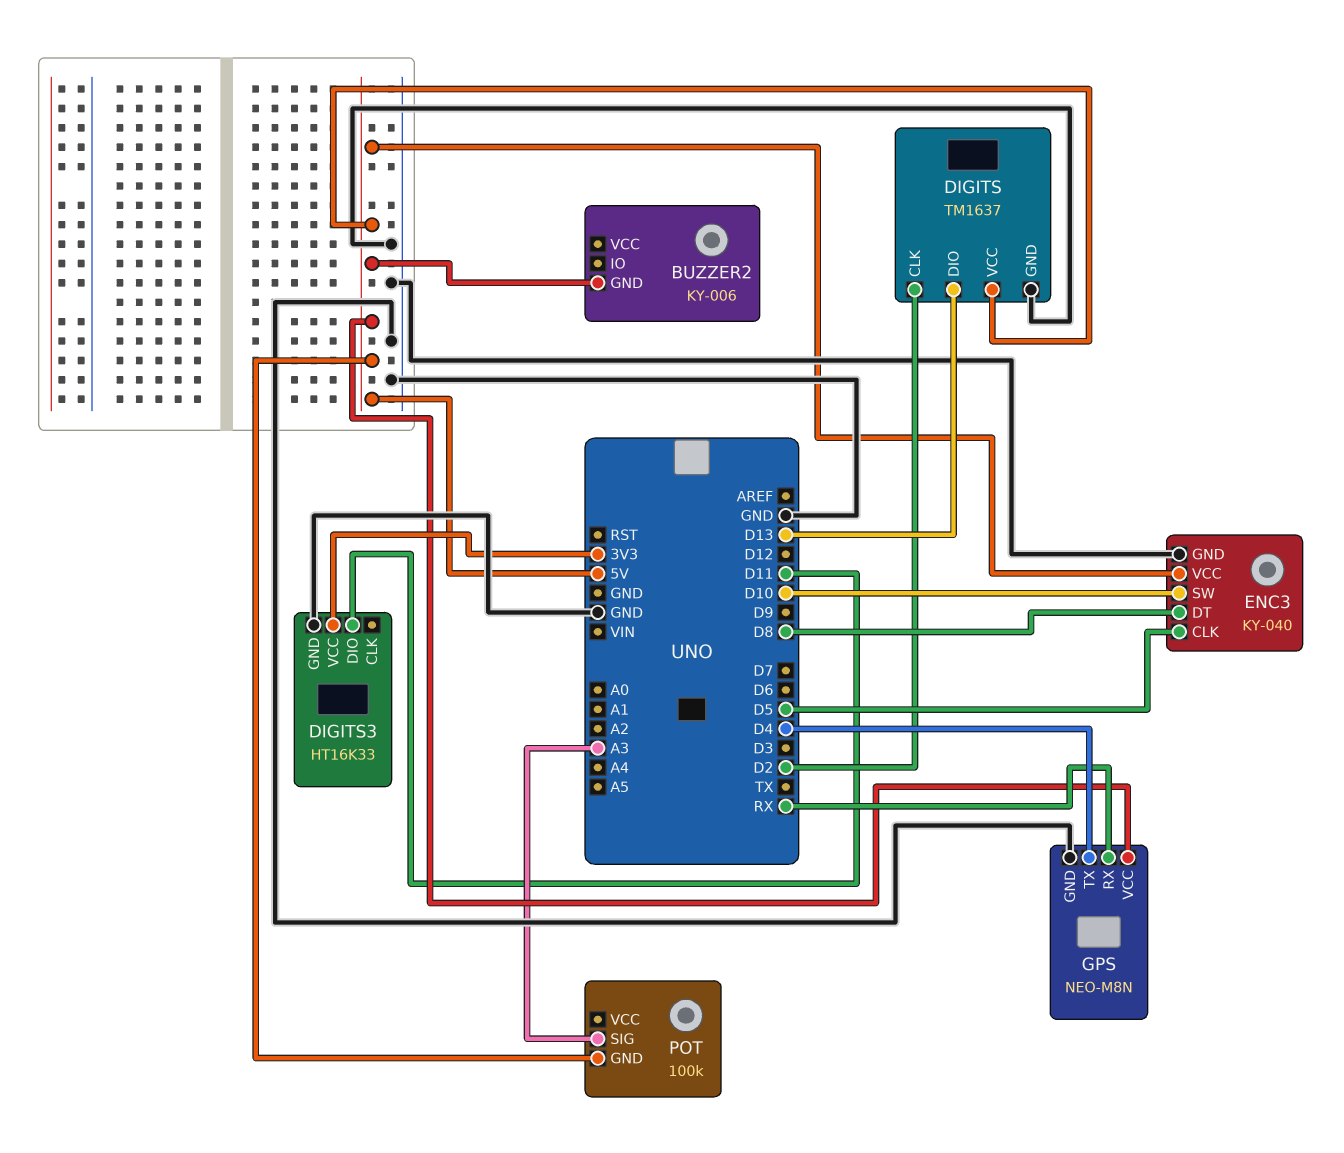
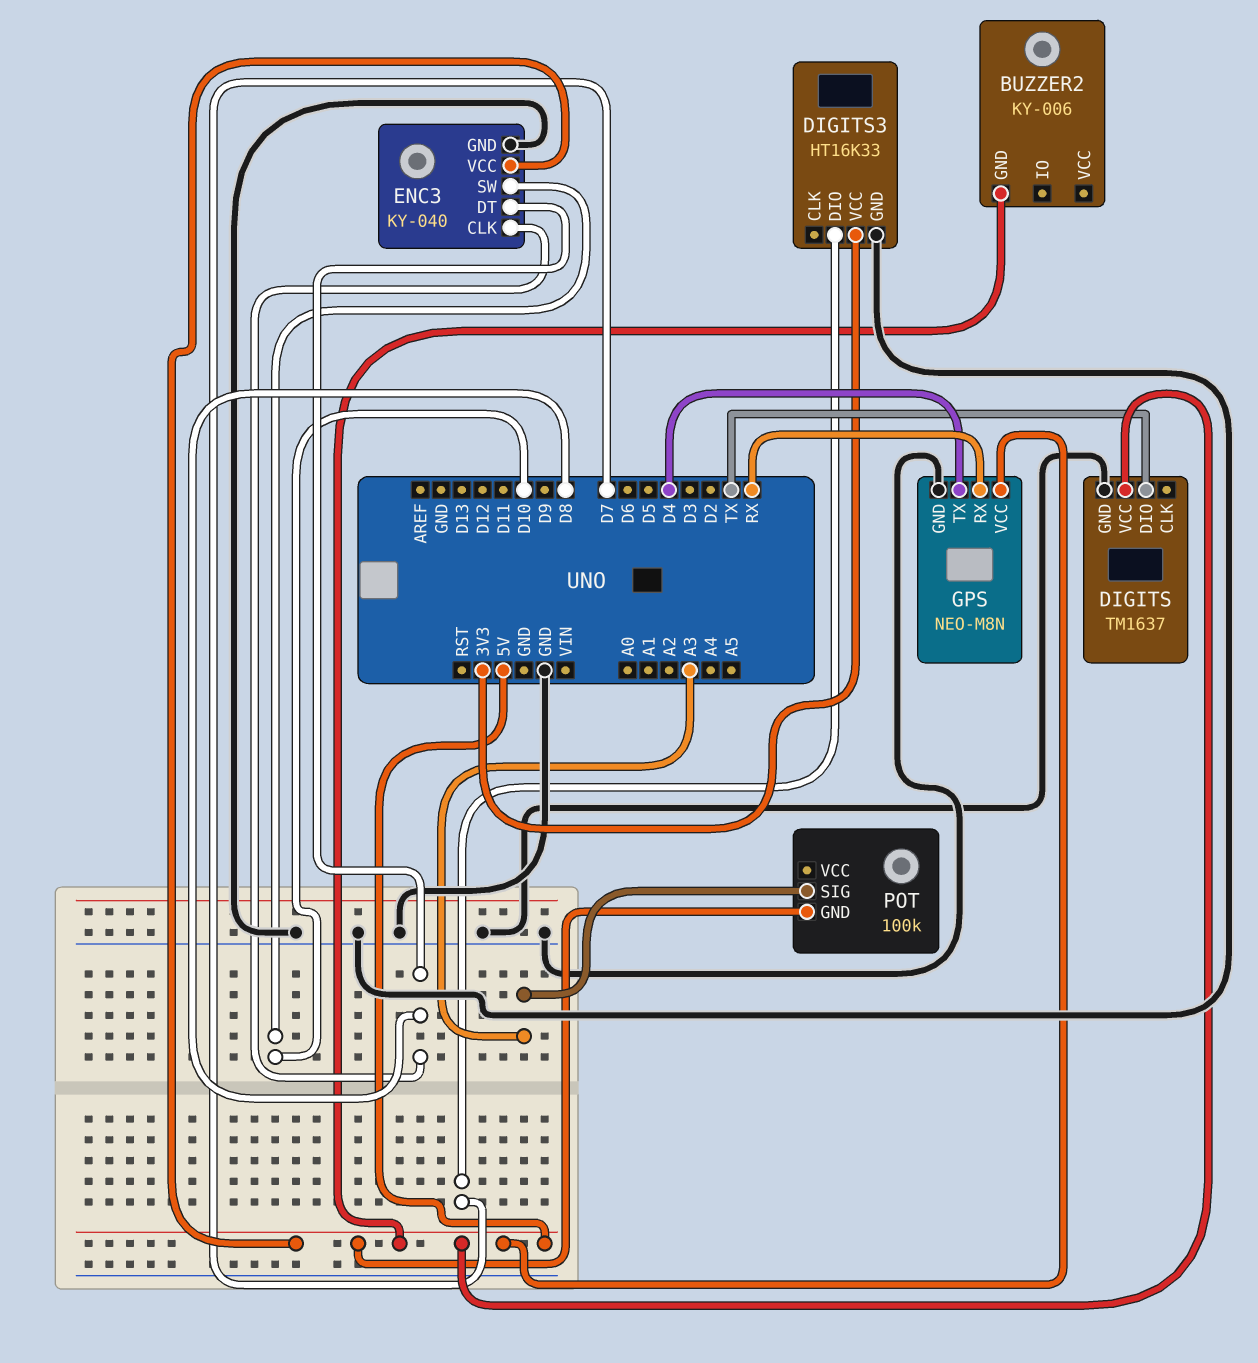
DIGITS pin CLK: D2 -> none
DIGITS pin DIO: D13 -> TX
DIGITS3 pin DIO: D11 -> D7
ENC3 pin CLK: D5 -> D8

